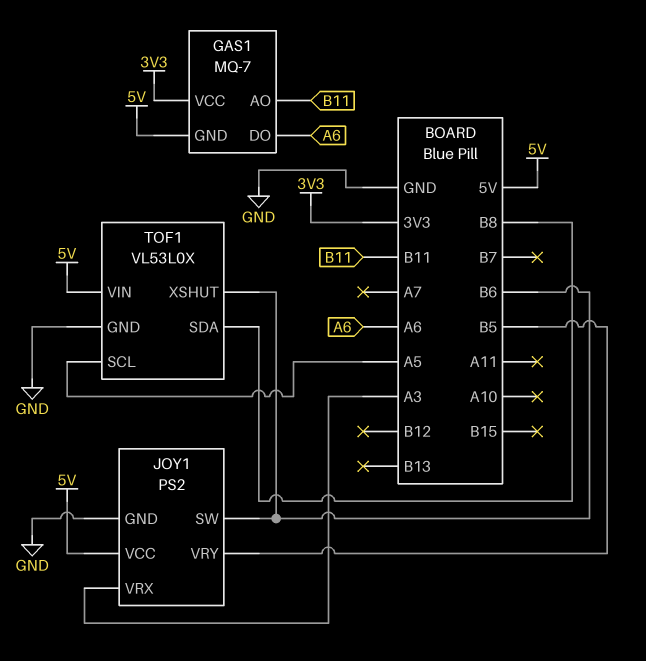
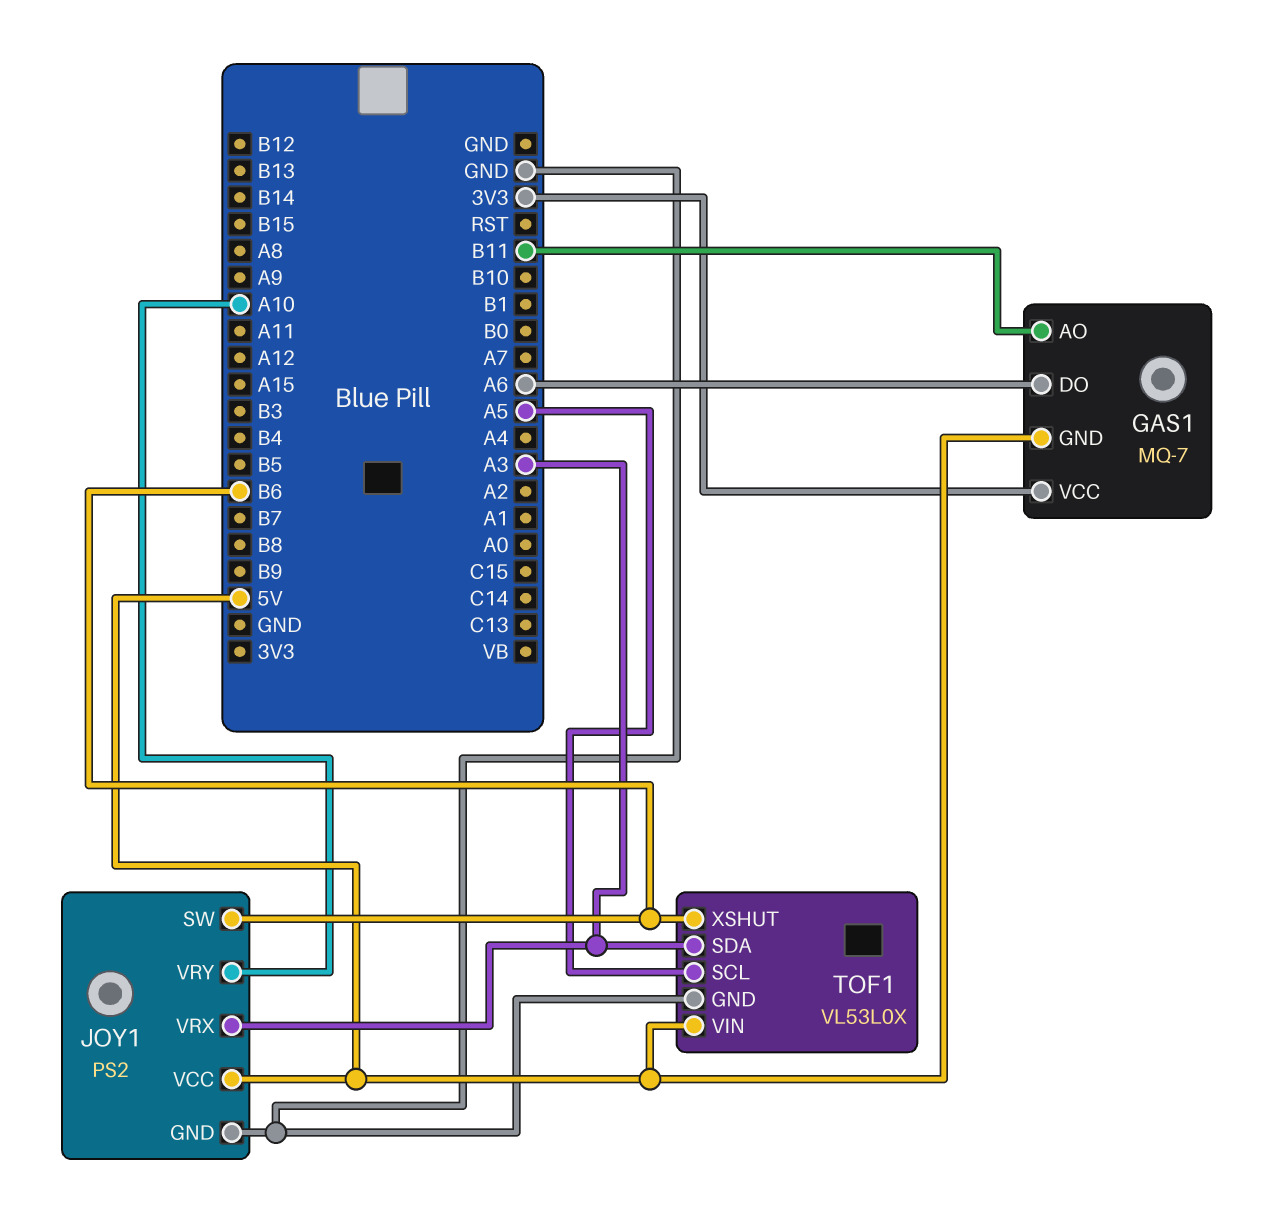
JOY1 pin VRY: B5 -> A10
TOF1 pin SDA: B8 -> A3

